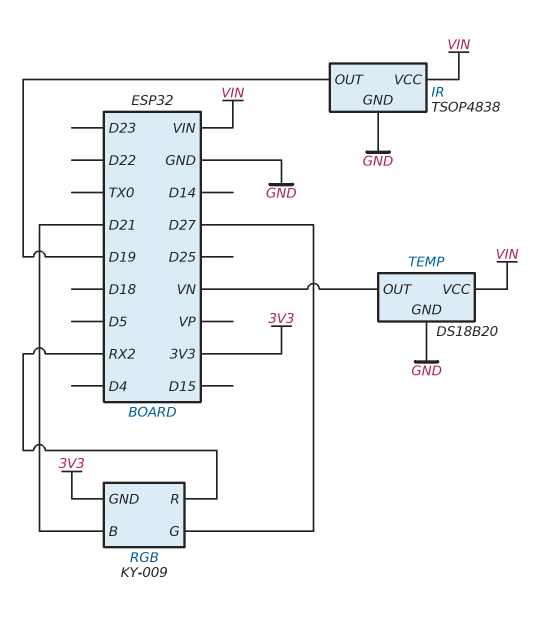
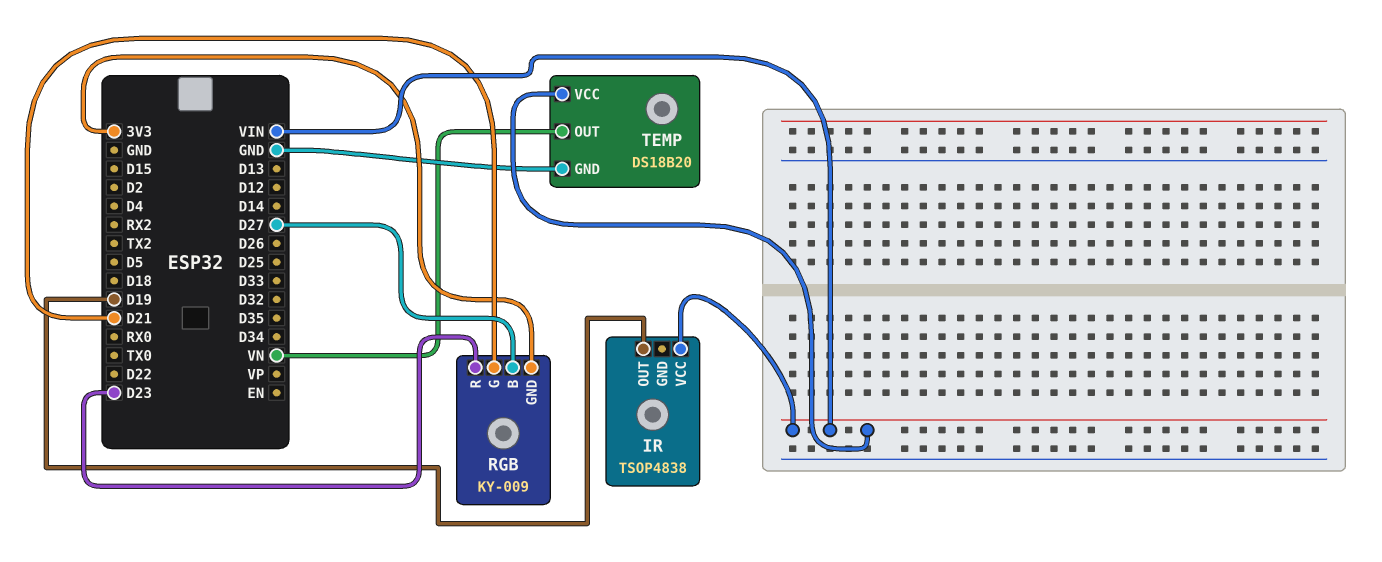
IR pin GND: GND -> none
RGB pin B: D21 -> D27
RGB pin G: D27 -> D21
RGB pin R: RX2 -> D23

